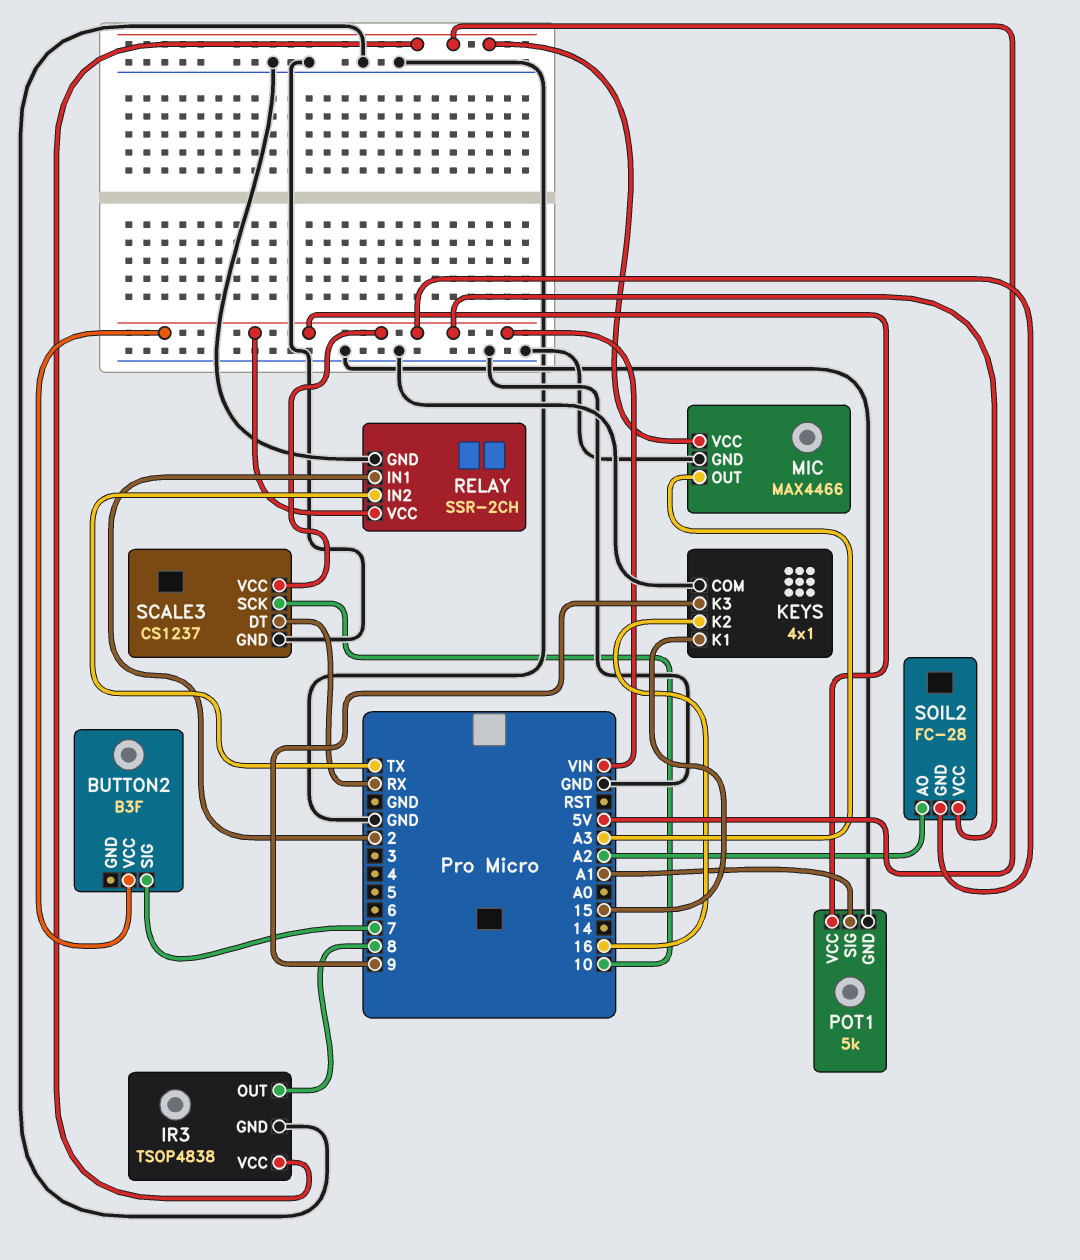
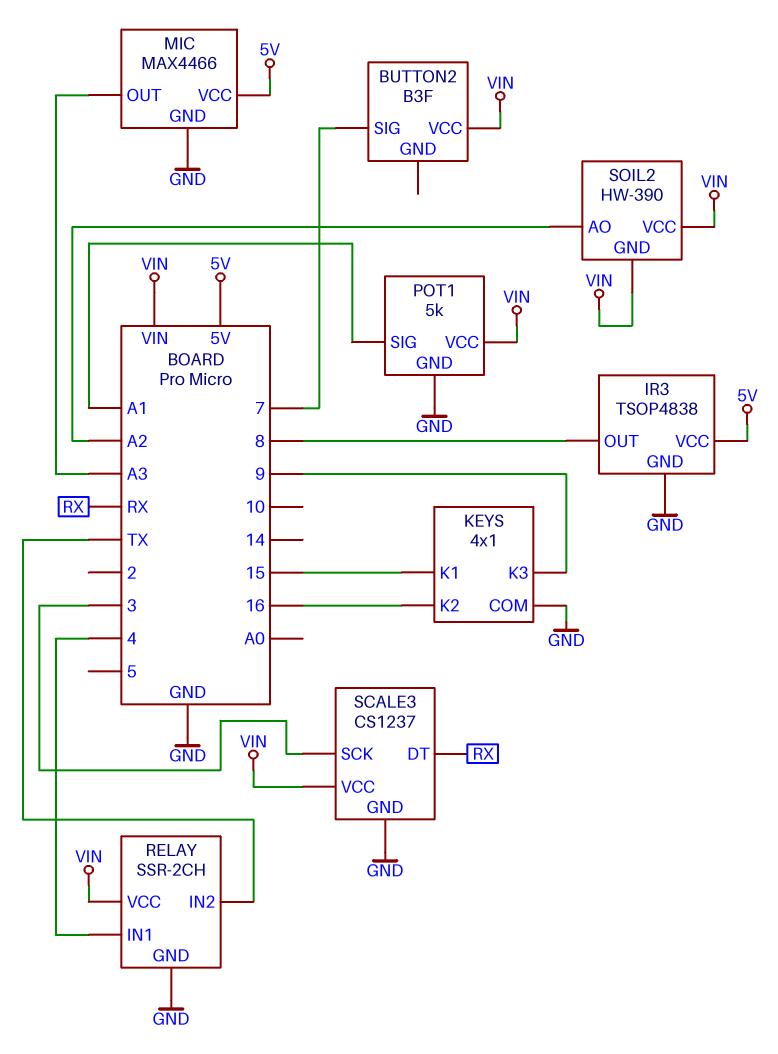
RELAY pin IN1: 2 -> 4
SCALE3 pin SCK: 10 -> 3
SOIL2: FC-28 -> HW-390

